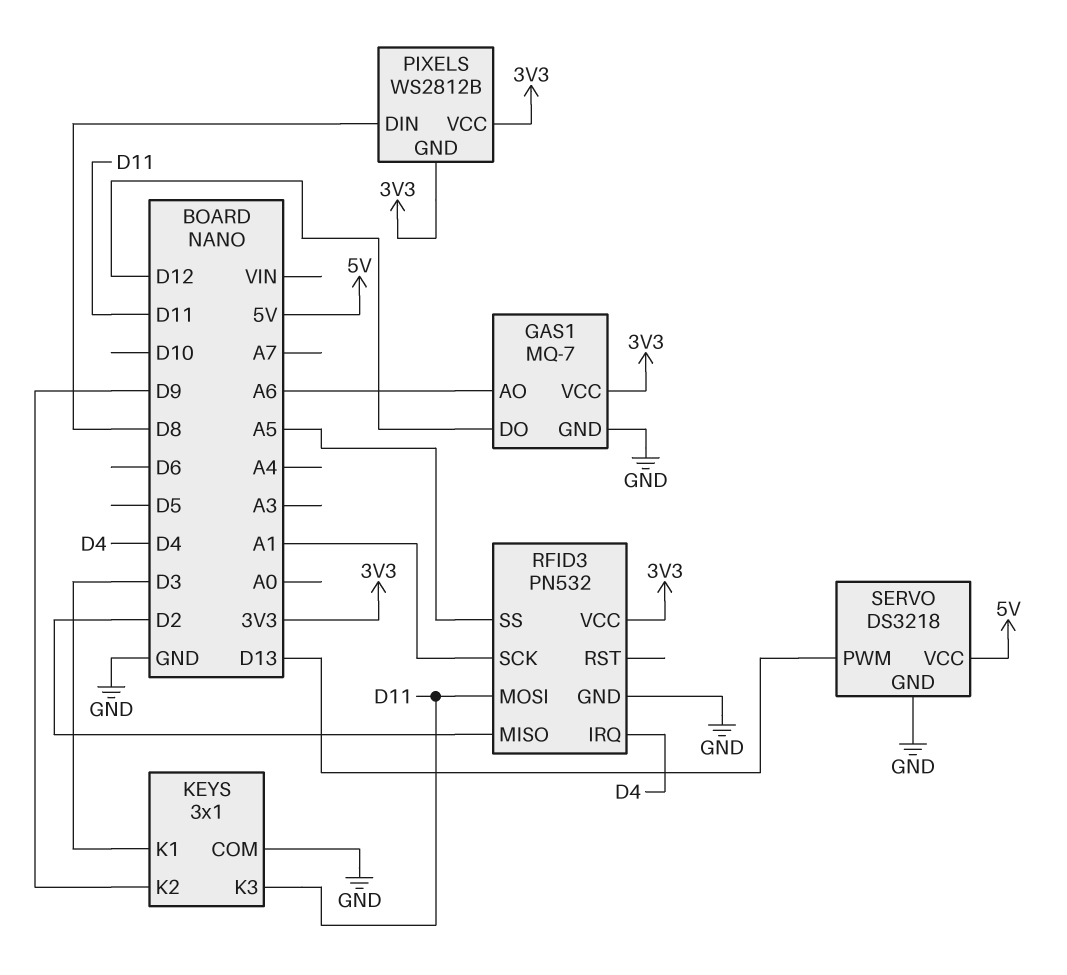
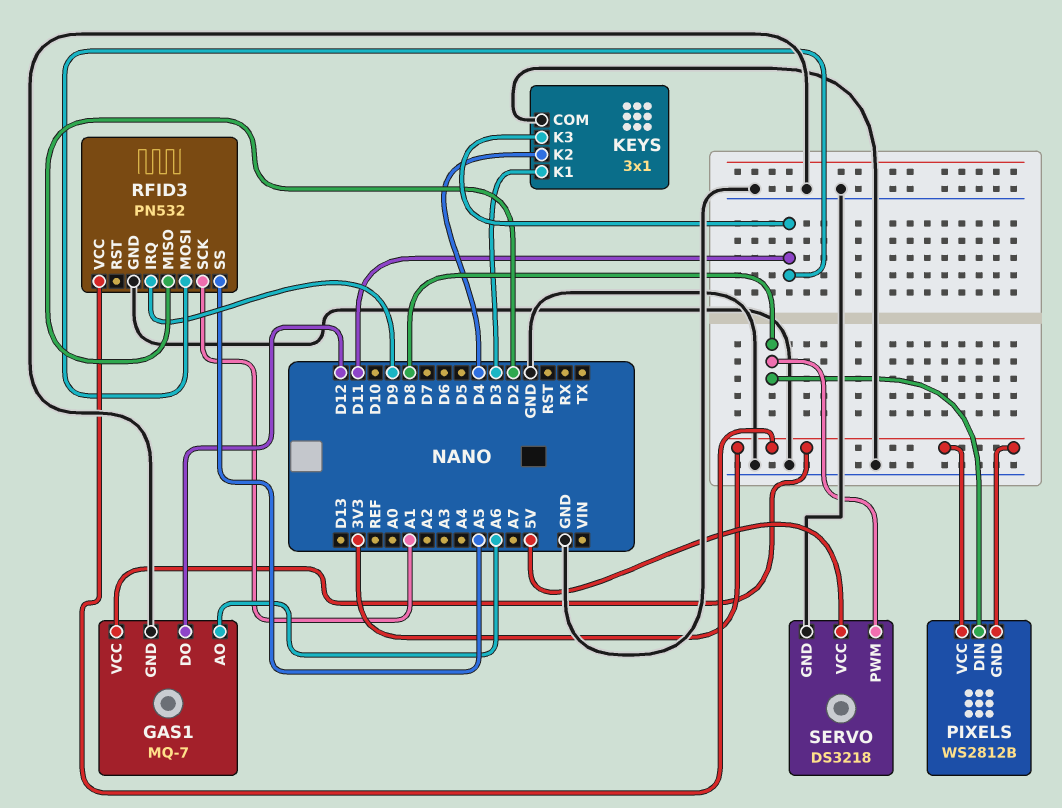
KEYS pin K2: D9 -> D4
RFID3 pin IRQ: D4 -> D9
SERVO pin PWM: D13 -> D8

